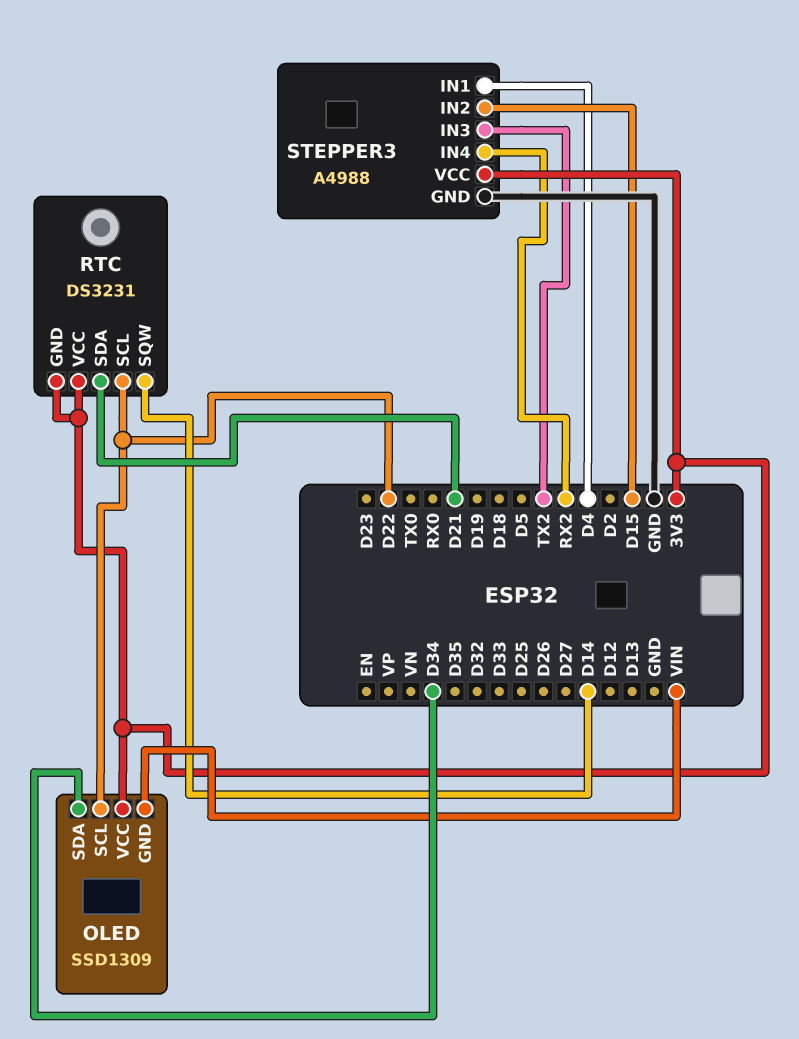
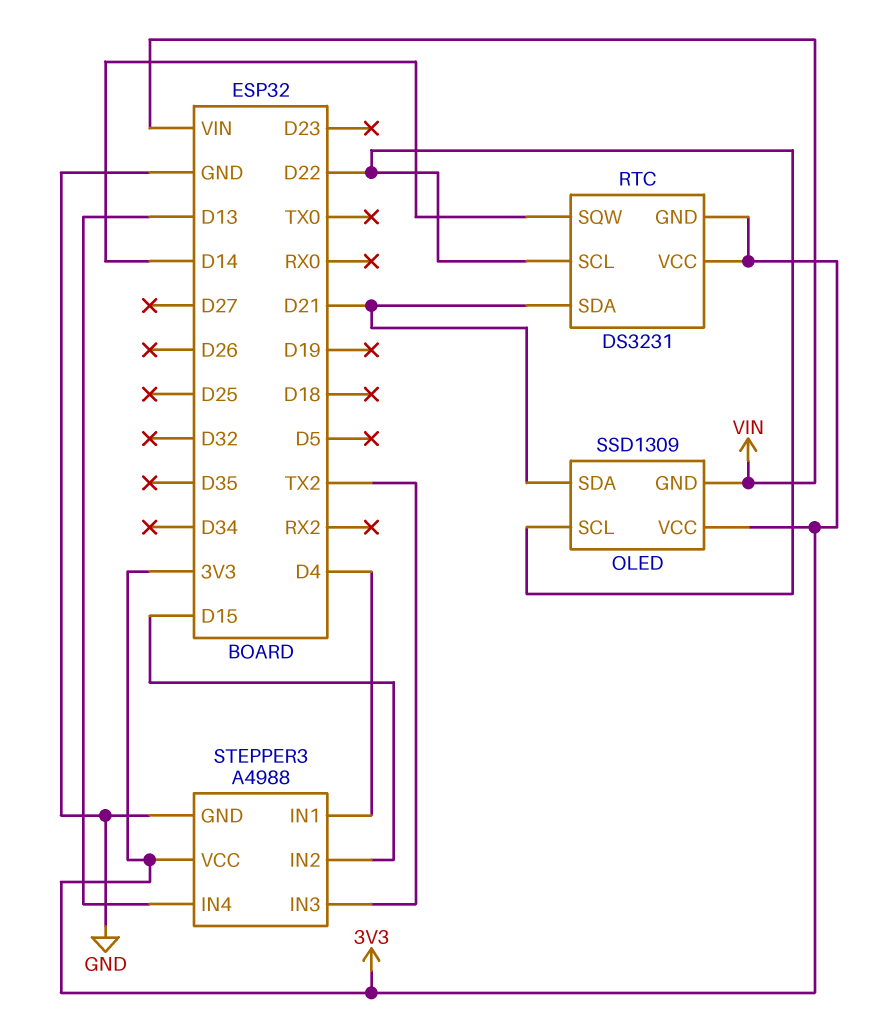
OLED pin SDA: D34 -> D21
STEPPER3 pin IN4: RX2 -> D13

